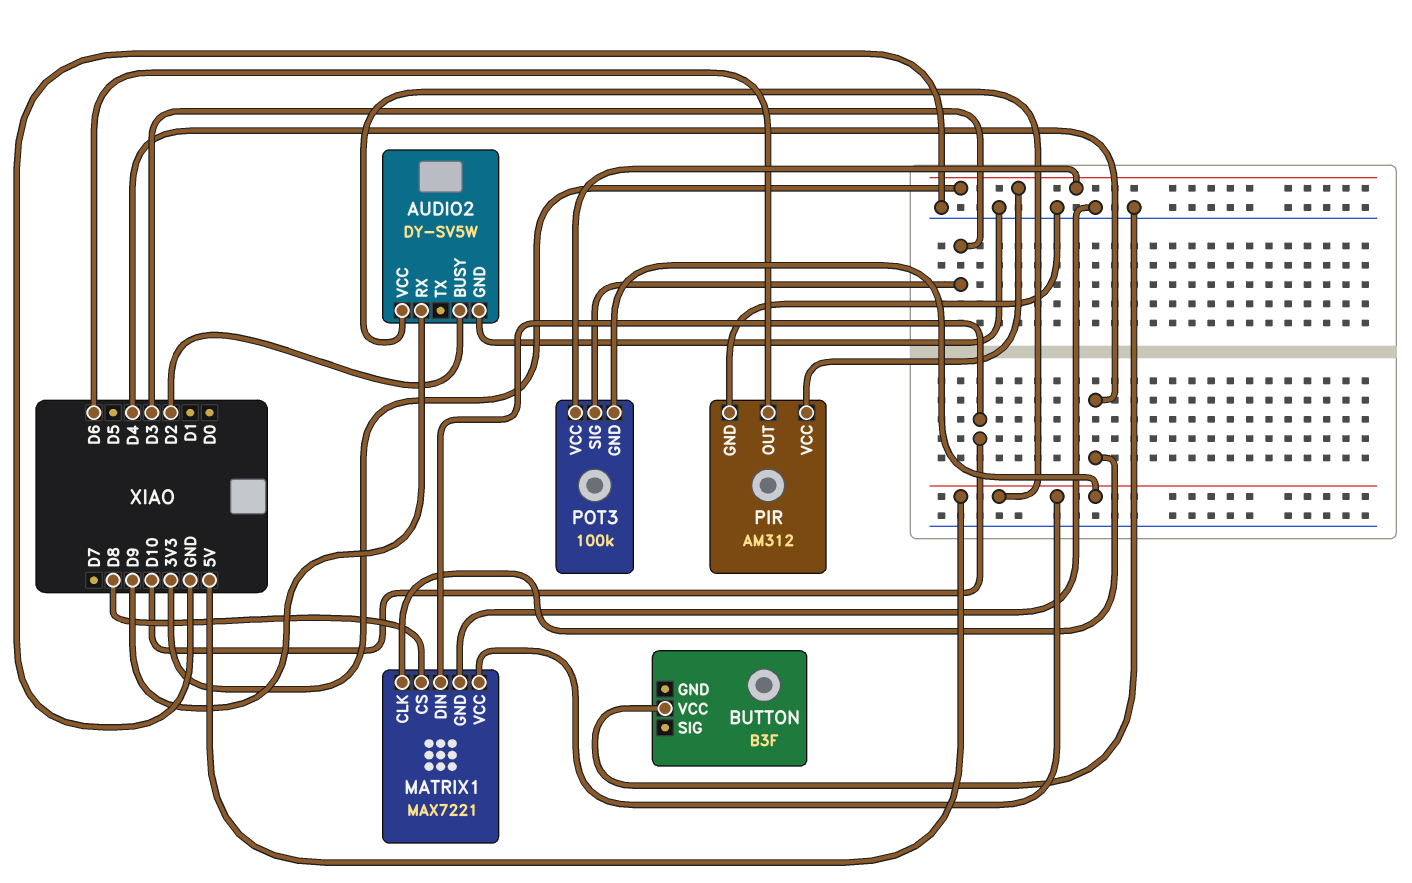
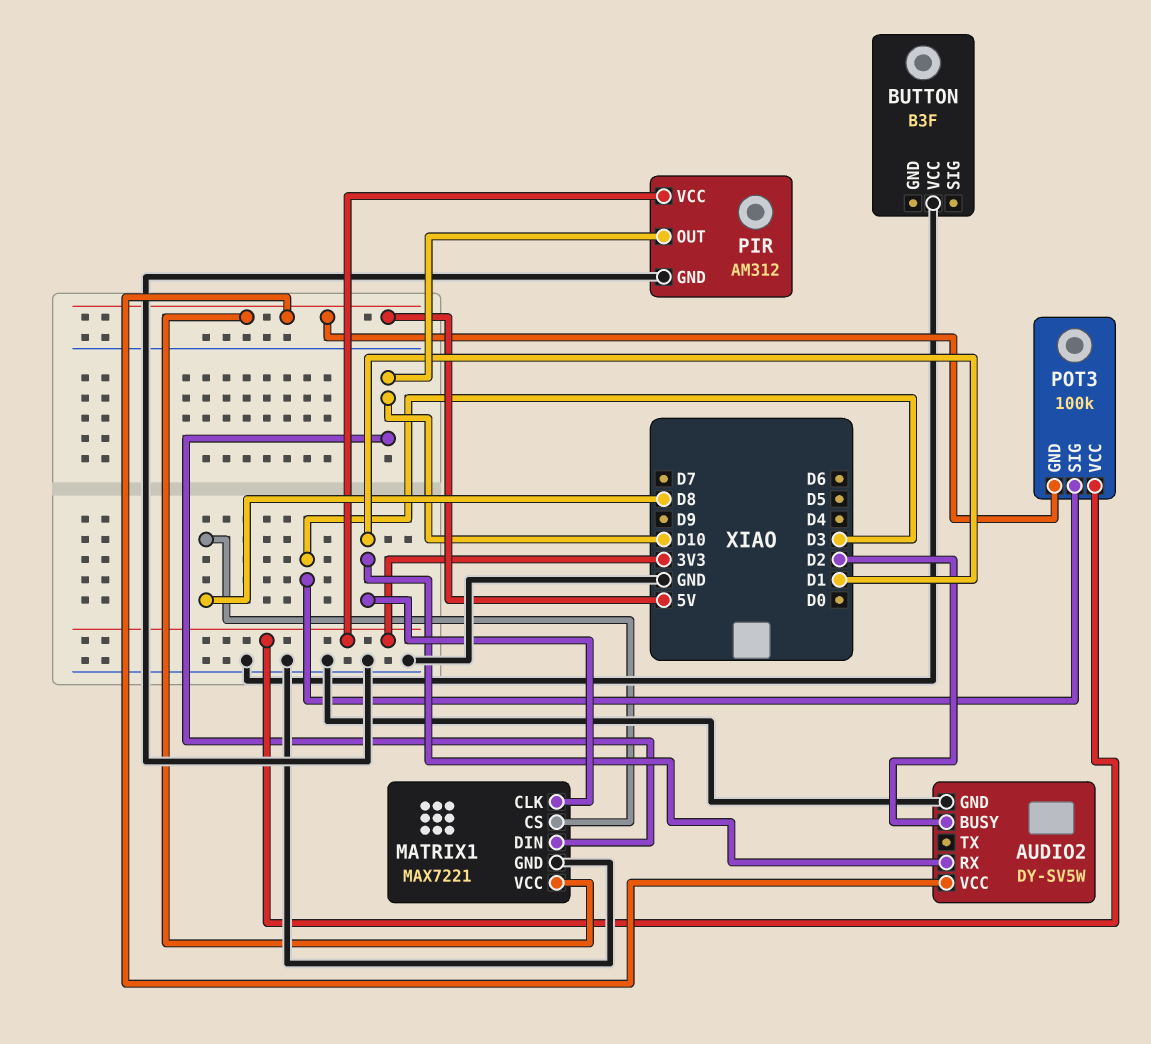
AUDIO2 pin RX: D9 -> D1
MATRIX1 pin CLK: D4 -> D1
PIR pin OUT: D6 -> D10

